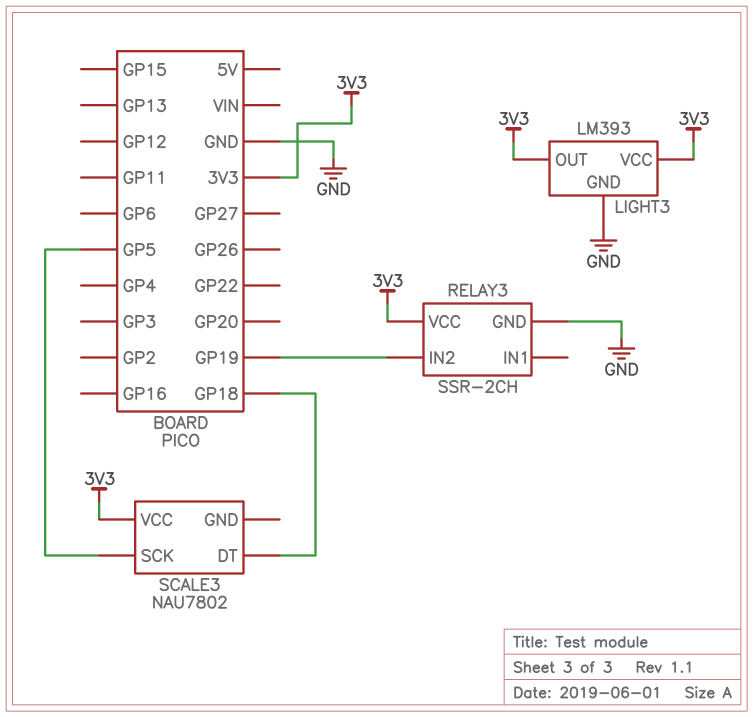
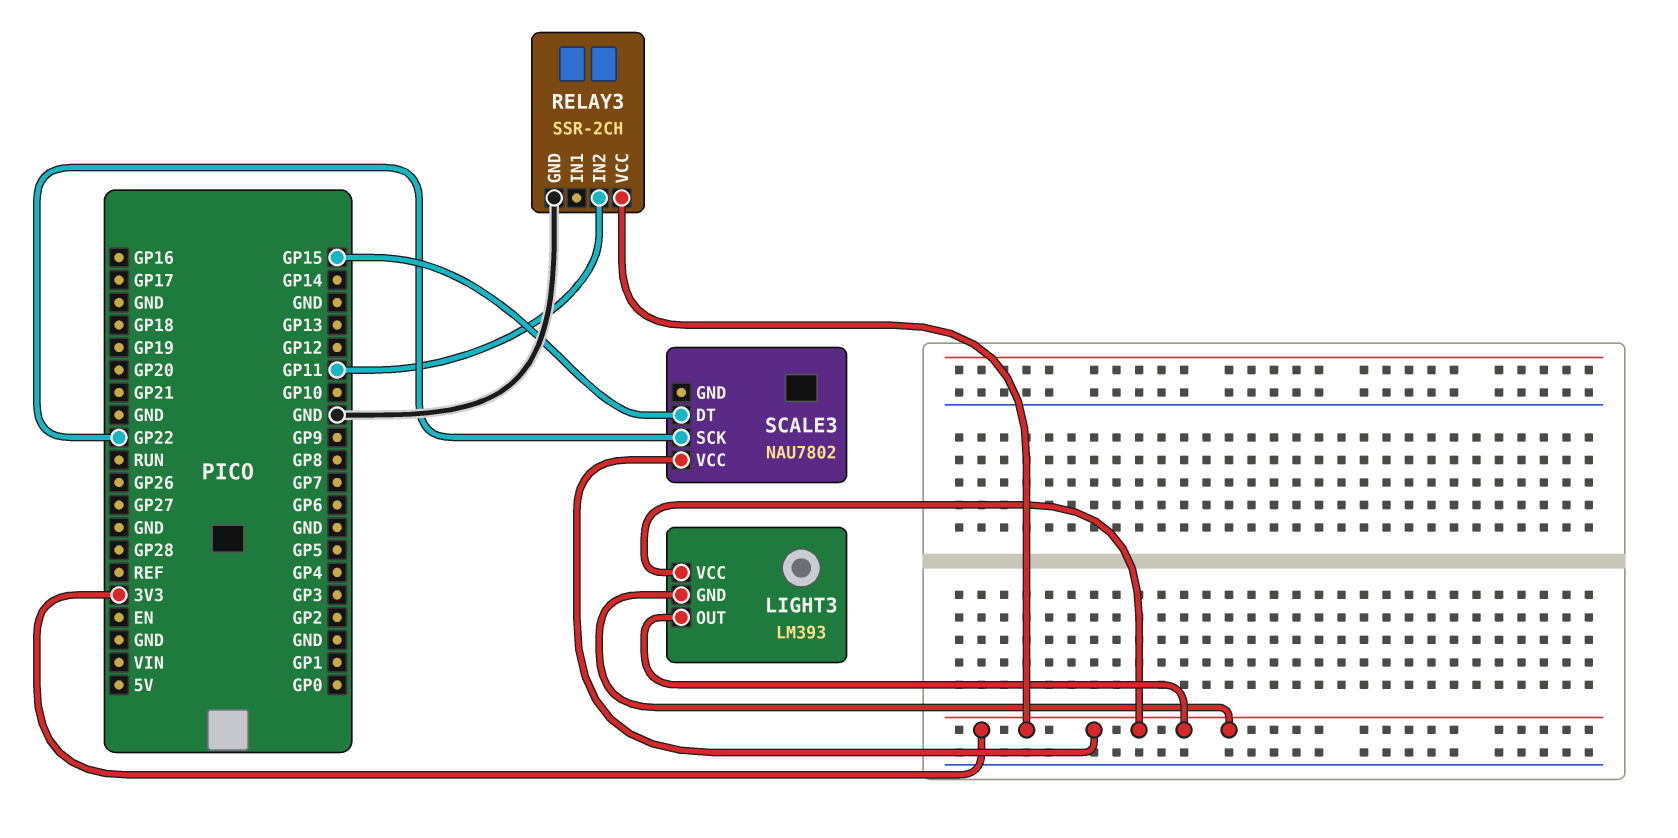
LIGHT3 pin GND: GND -> 3V3
RELAY3 pin IN2: GP19 -> GP11
SCALE3 pin DT: GP18 -> GP15
SCALE3 pin SCK: GP5 -> GP22

